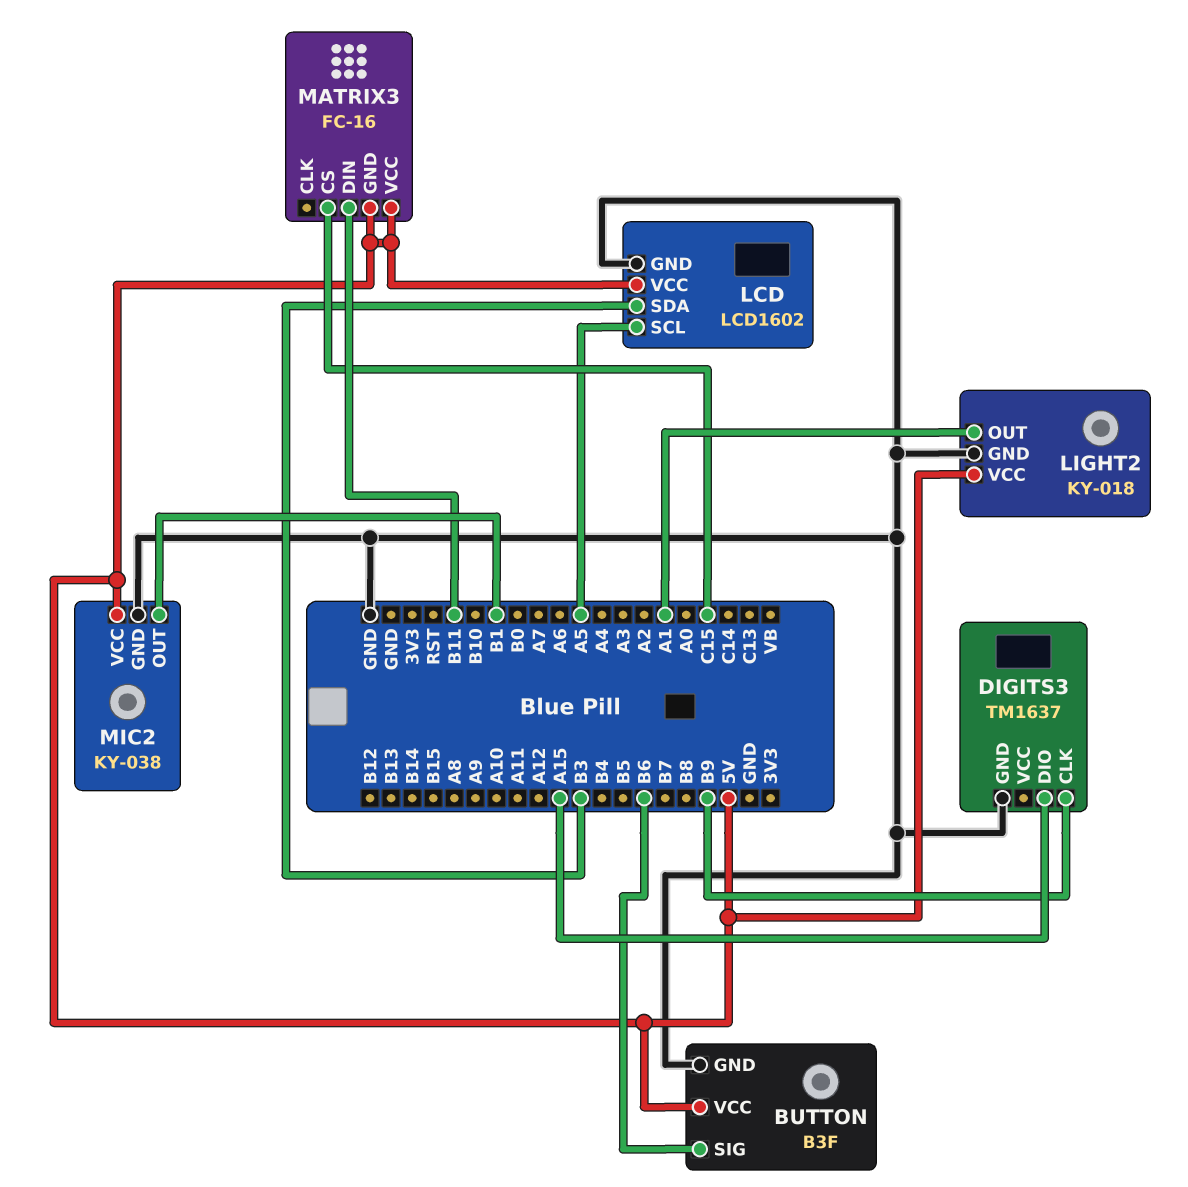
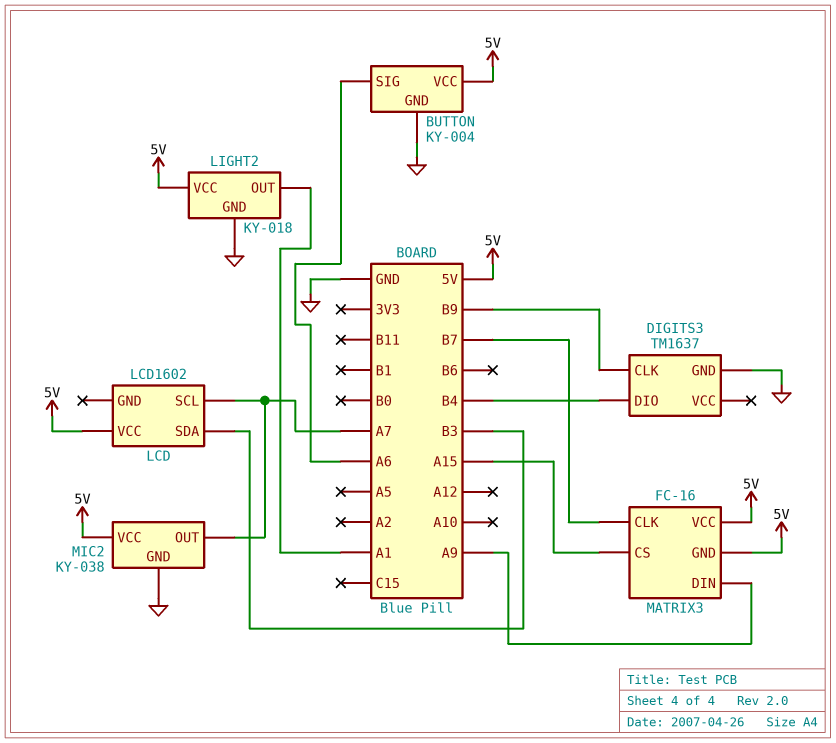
BUTTON: B3F -> KY-004
BUTTON pin SIG: B6 -> A6
DIGITS3 pin DIO: A15 -> B4
LCD pin GND: GND -> none
LCD pin SCL: A5 -> A7
MATRIX3 pin CLK: none -> B7
MATRIX3 pin CS: C15 -> A15
MATRIX3 pin DIN: B11 -> A9
MIC2 pin OUT: B1 -> A7

